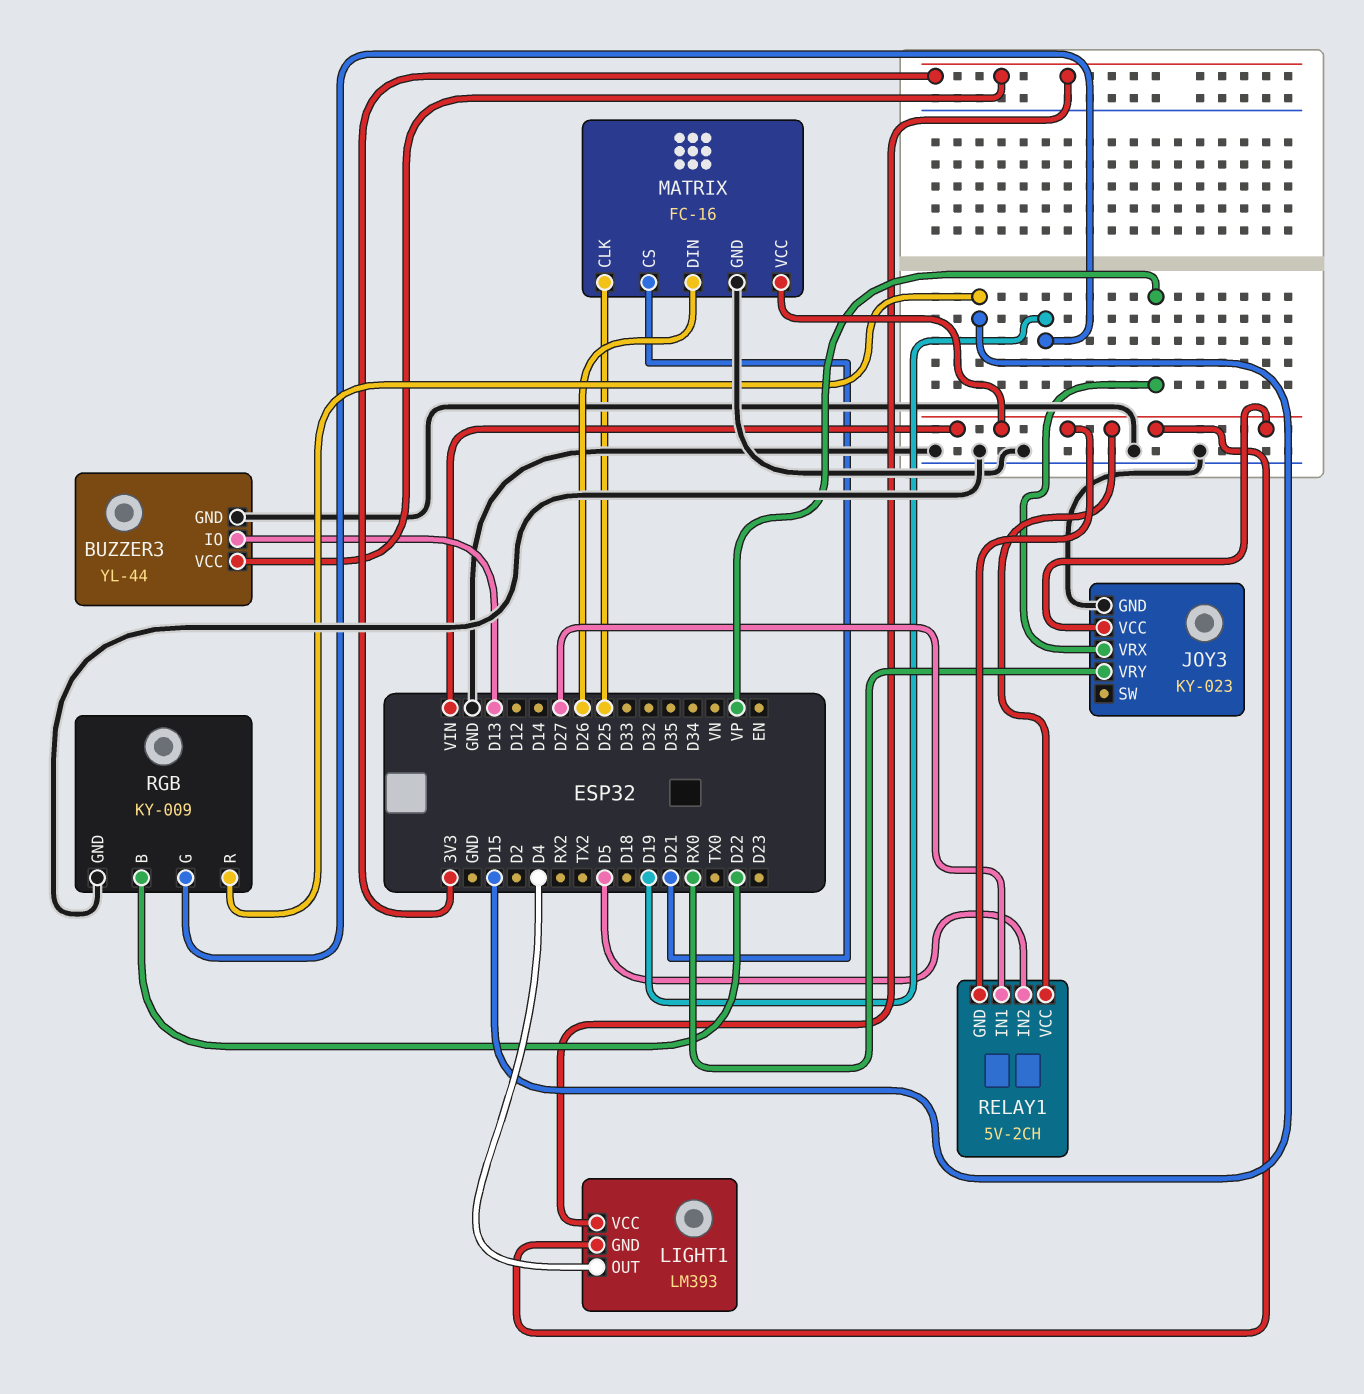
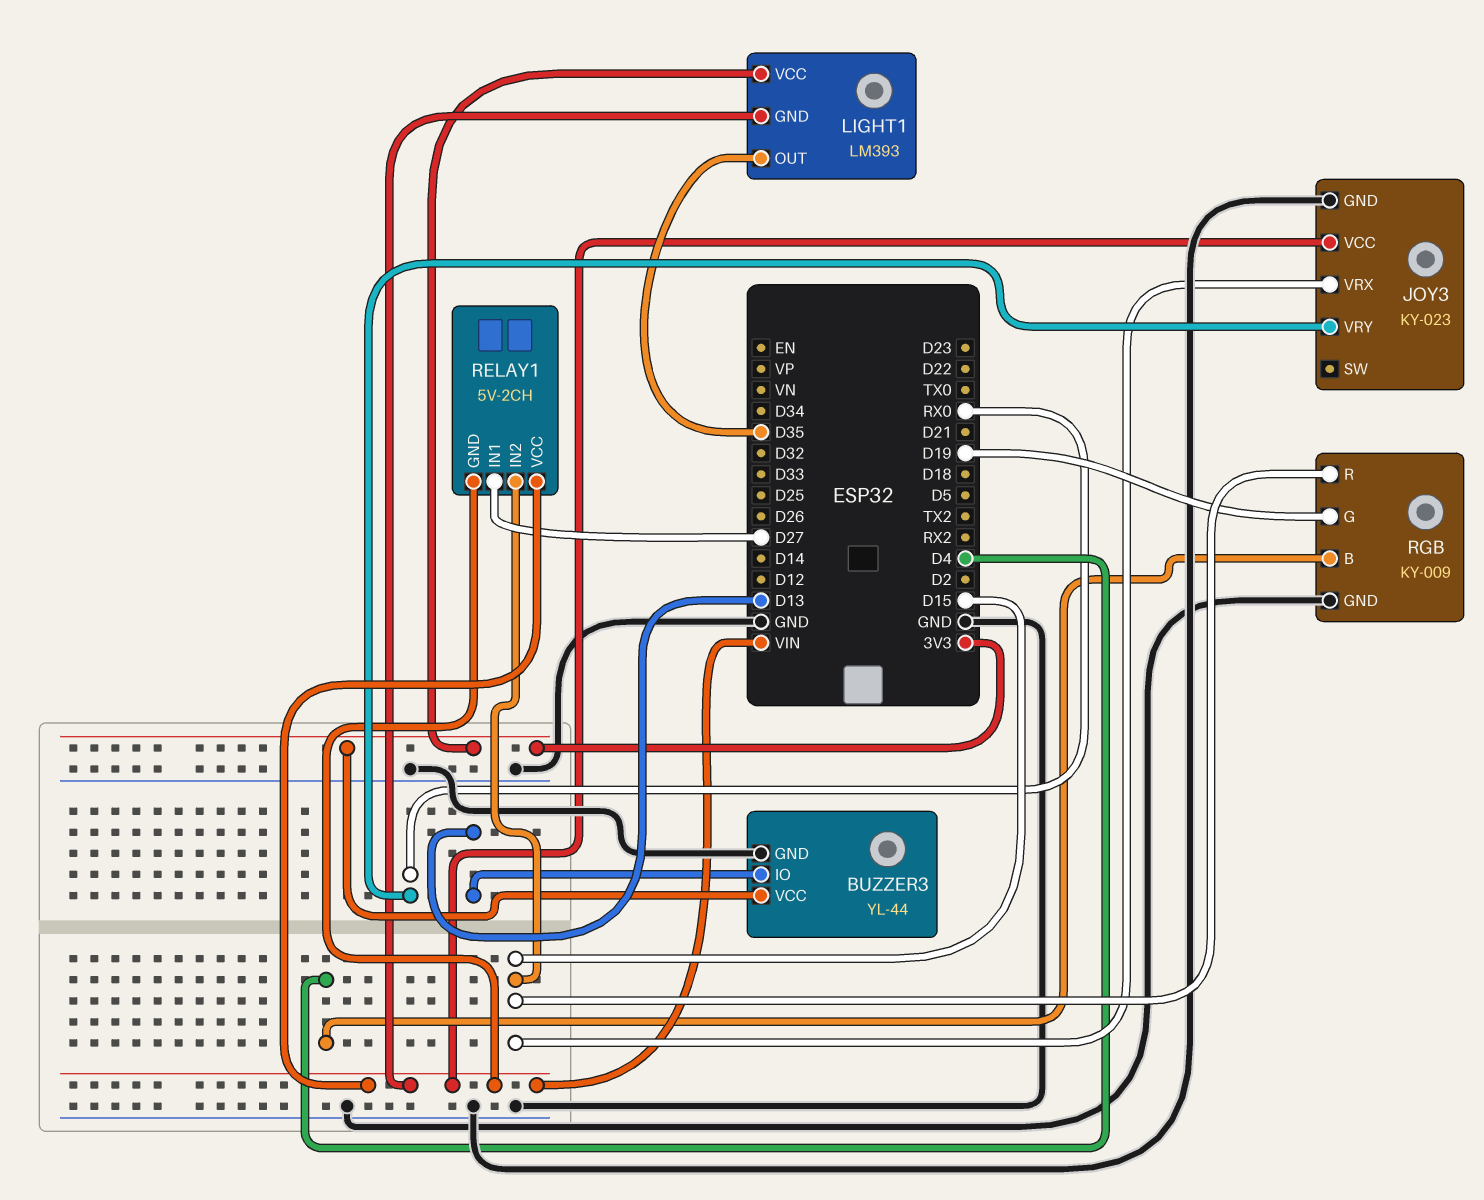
JOY3 pin VRX: VP -> D15
LIGHT1 pin OUT: D4 -> D35
MATRIX: FC-16 -> none
MATRIX pin CLK: D25 -> none
MATRIX pin CS: D21 -> none
MATRIX pin DIN: D26 -> none
MATRIX pin GND: GND -> none
MATRIX pin VCC: VIN -> none
RELAY1 pin IN2: D5 -> D15
RGB pin B: D22 -> D4

